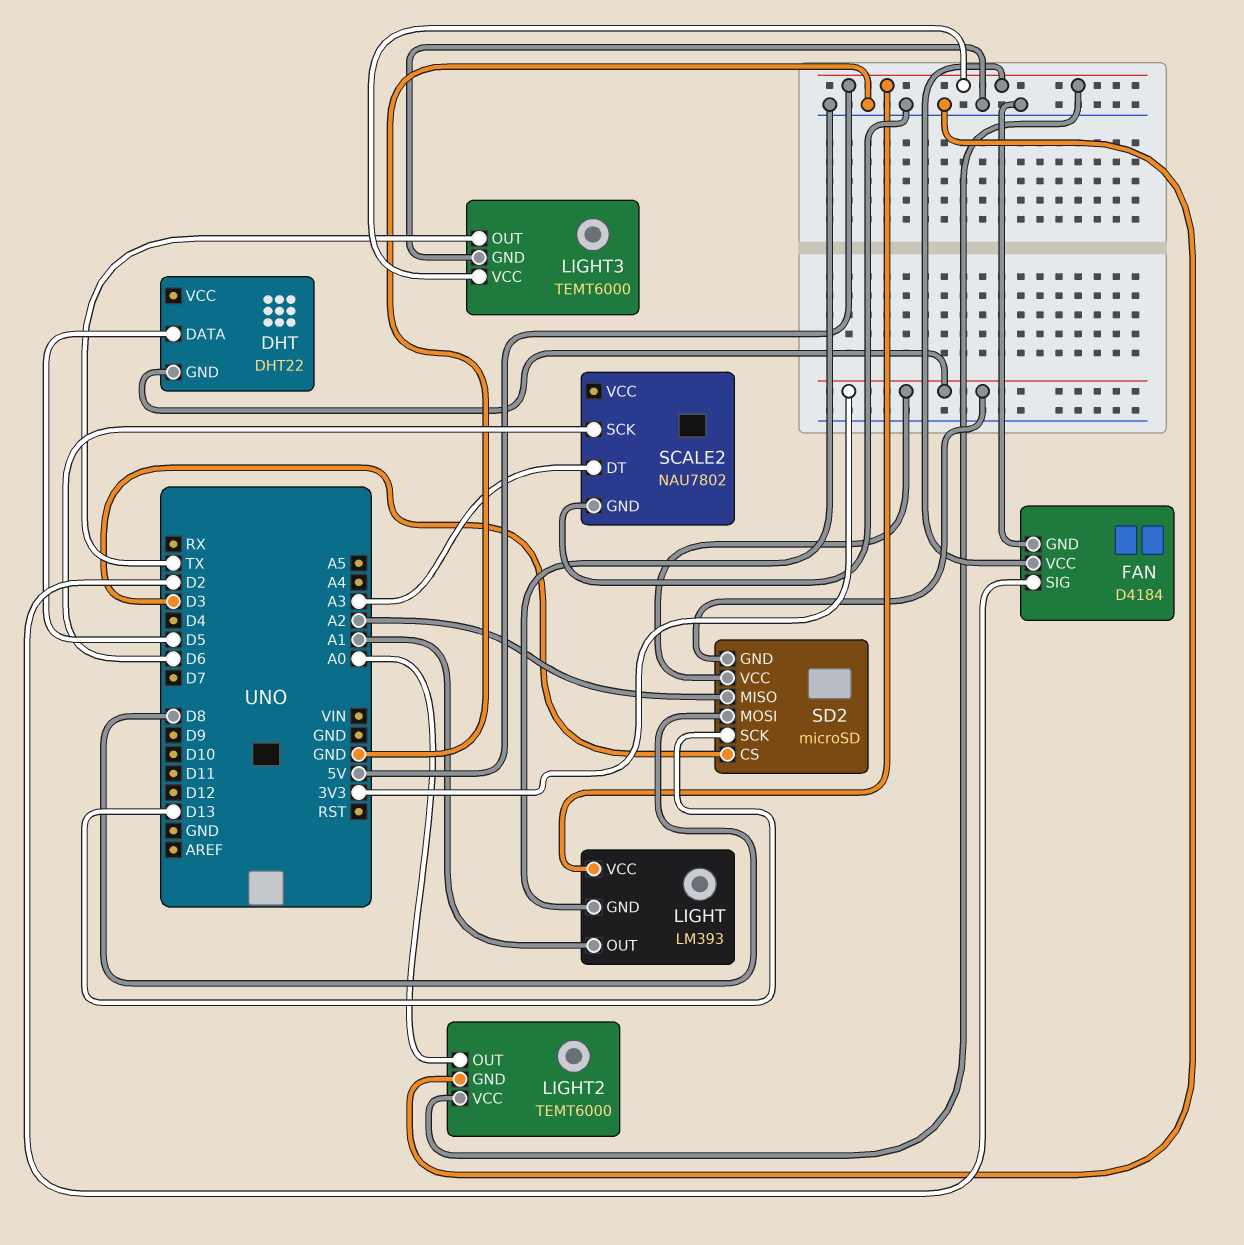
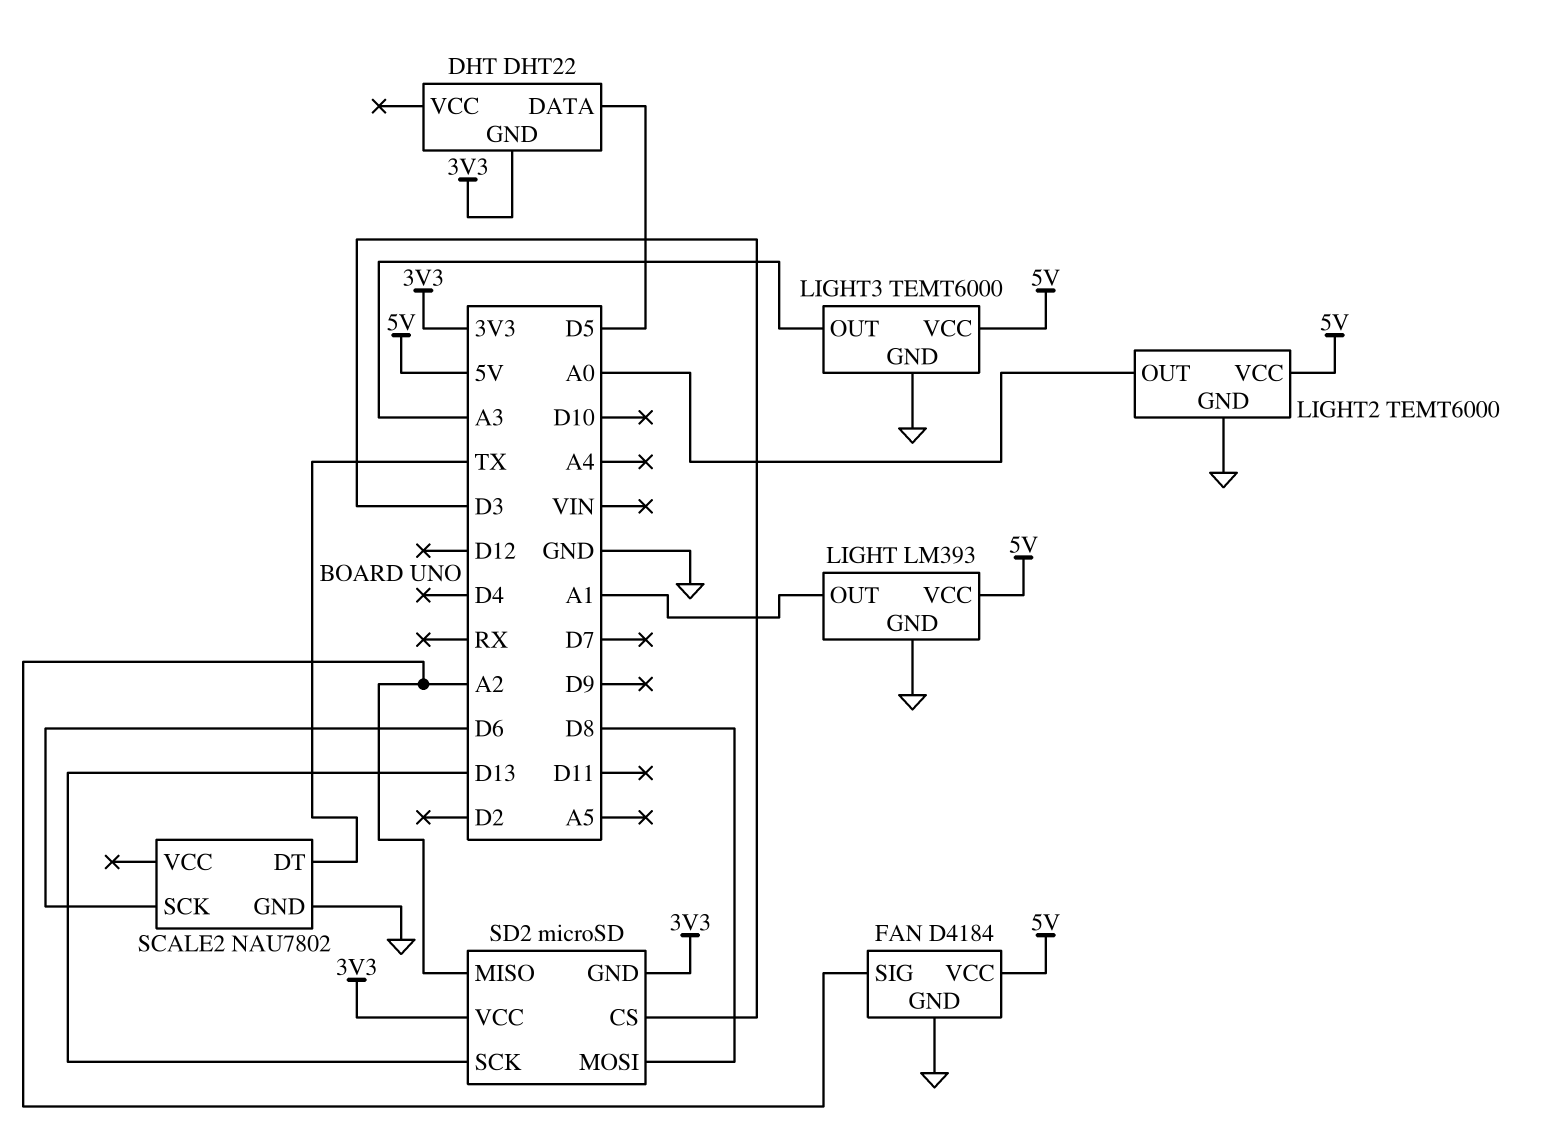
FAN pin SIG: D2 -> A2
LIGHT3 pin OUT: TX -> A3
SCALE2 pin DT: A3 -> TX

